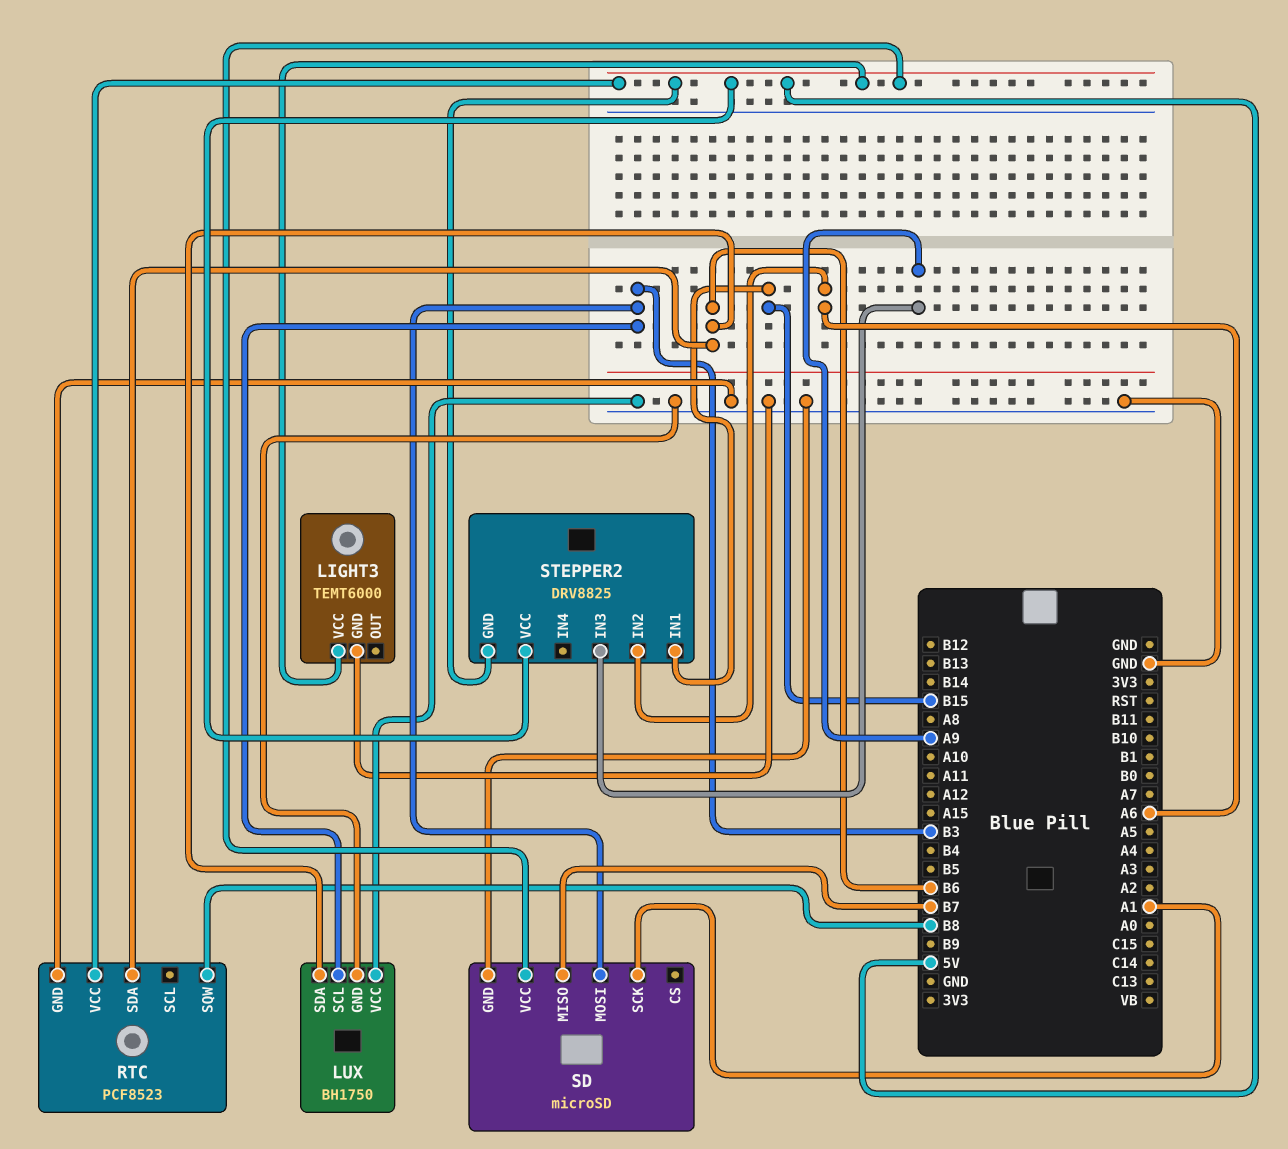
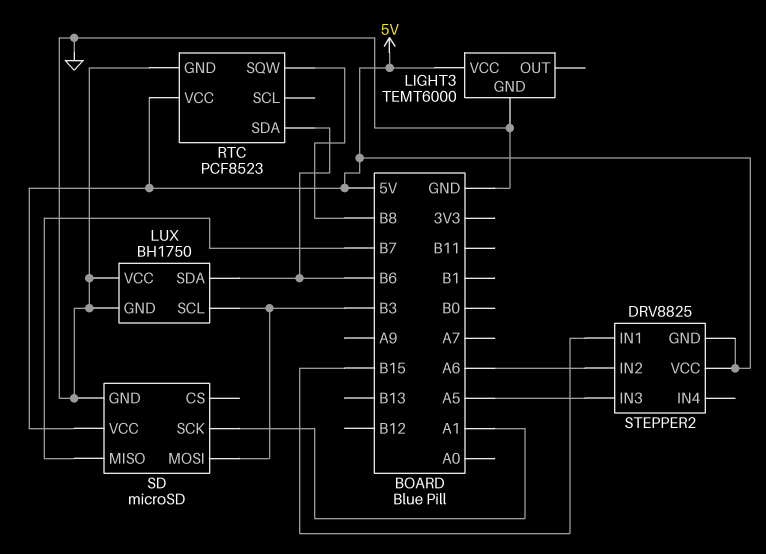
STEPPER2 pin IN3: A9 -> A5

